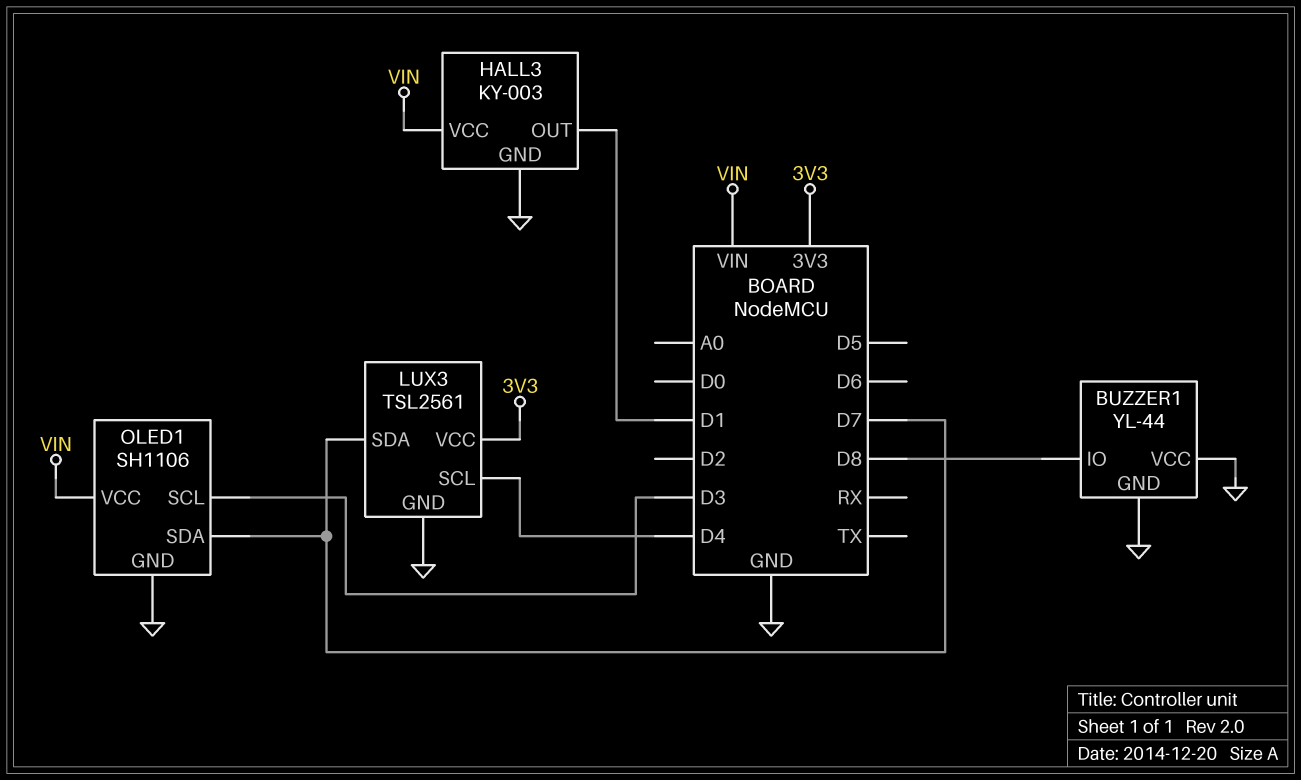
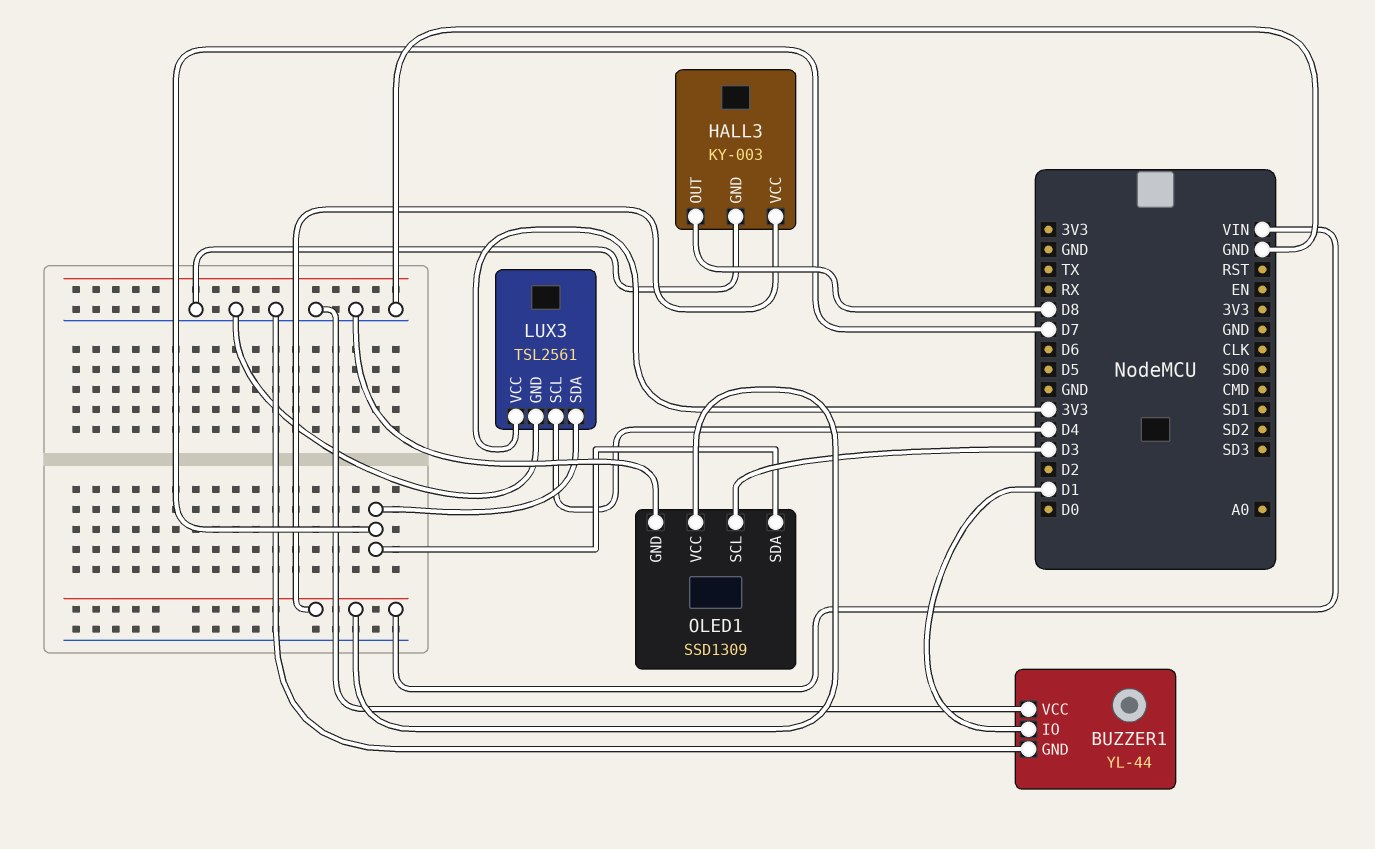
BUZZER1 pin IO: D8 -> D1
HALL3 pin OUT: D1 -> D8
OLED1: SH1106 -> SSD1309

